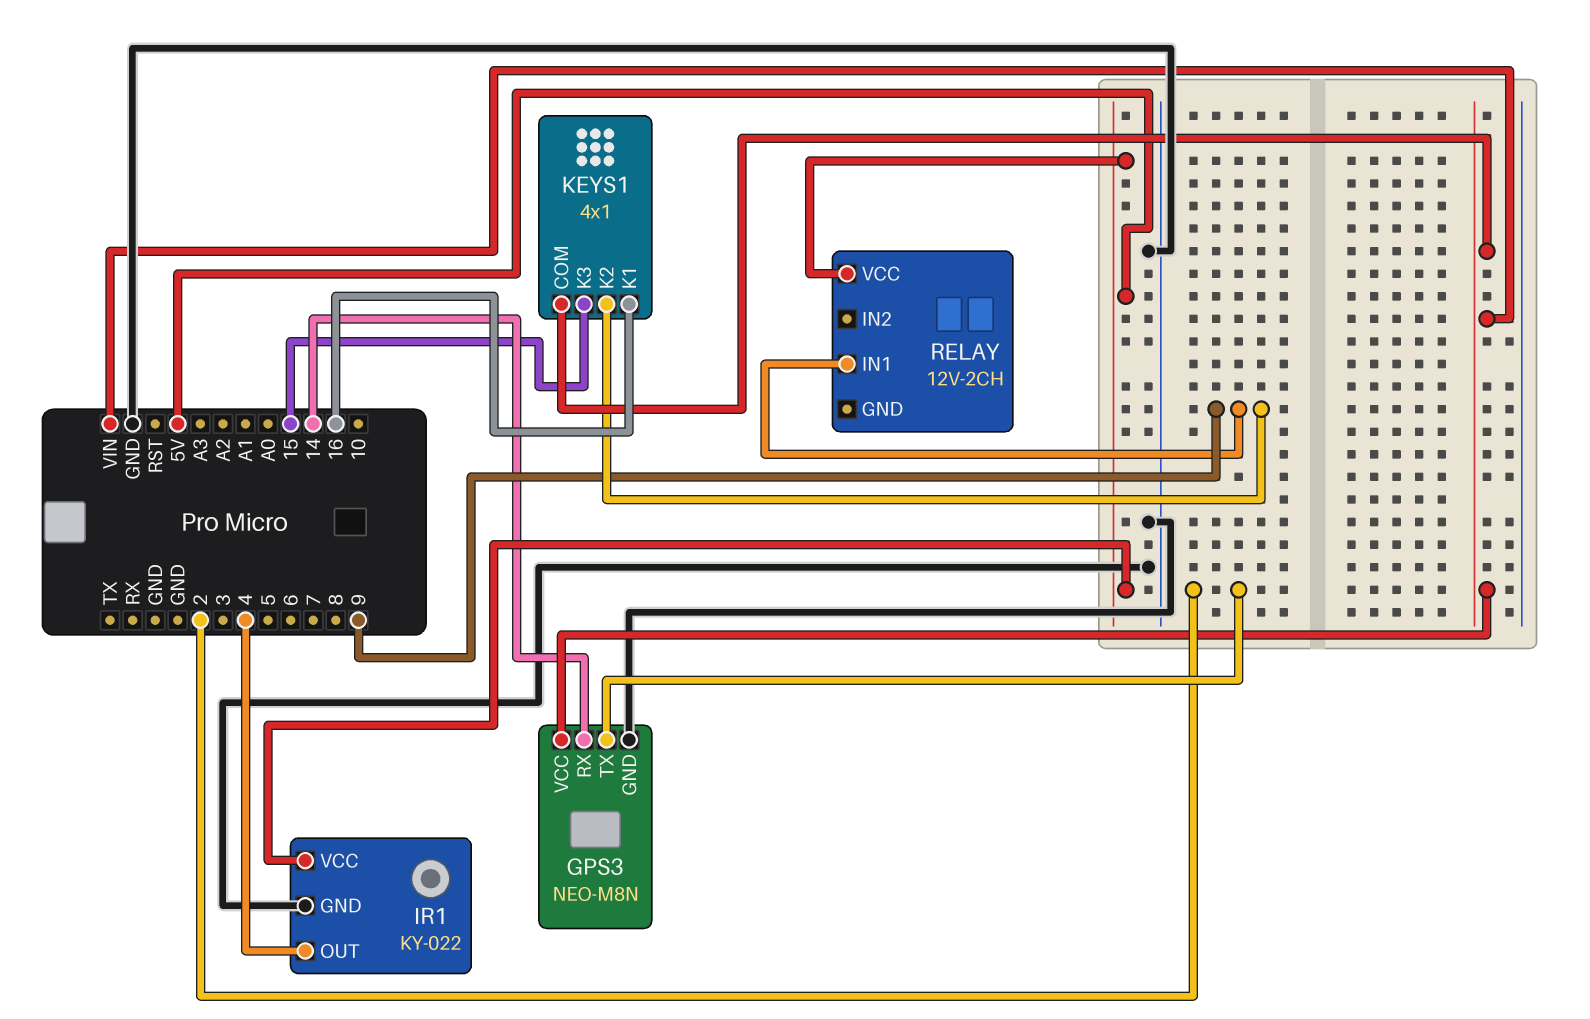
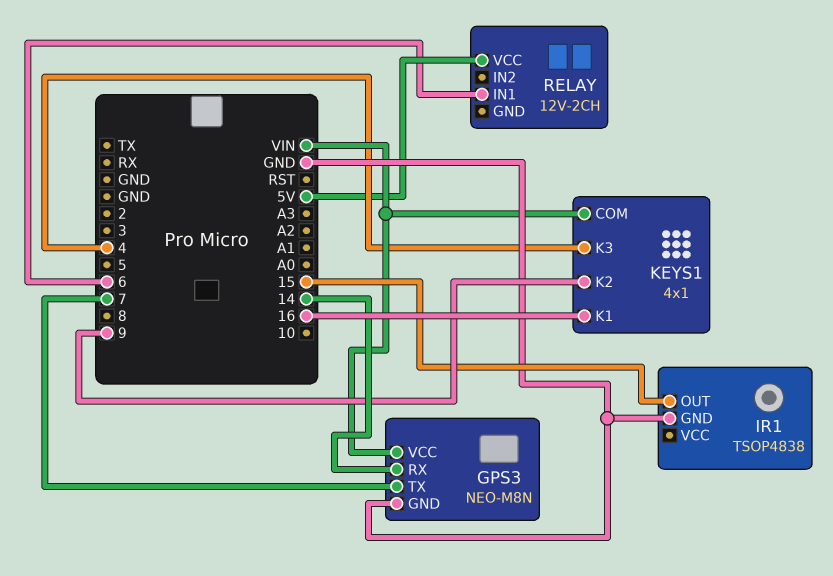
GPS3 pin TX: 2 -> 7
IR1: KY-022 -> TSOP4838
IR1 pin OUT: 4 -> 15
IR1 pin VCC: 5V -> none
KEYS1 pin K3: 15 -> 4
RELAY pin IN1: 9 -> 6

